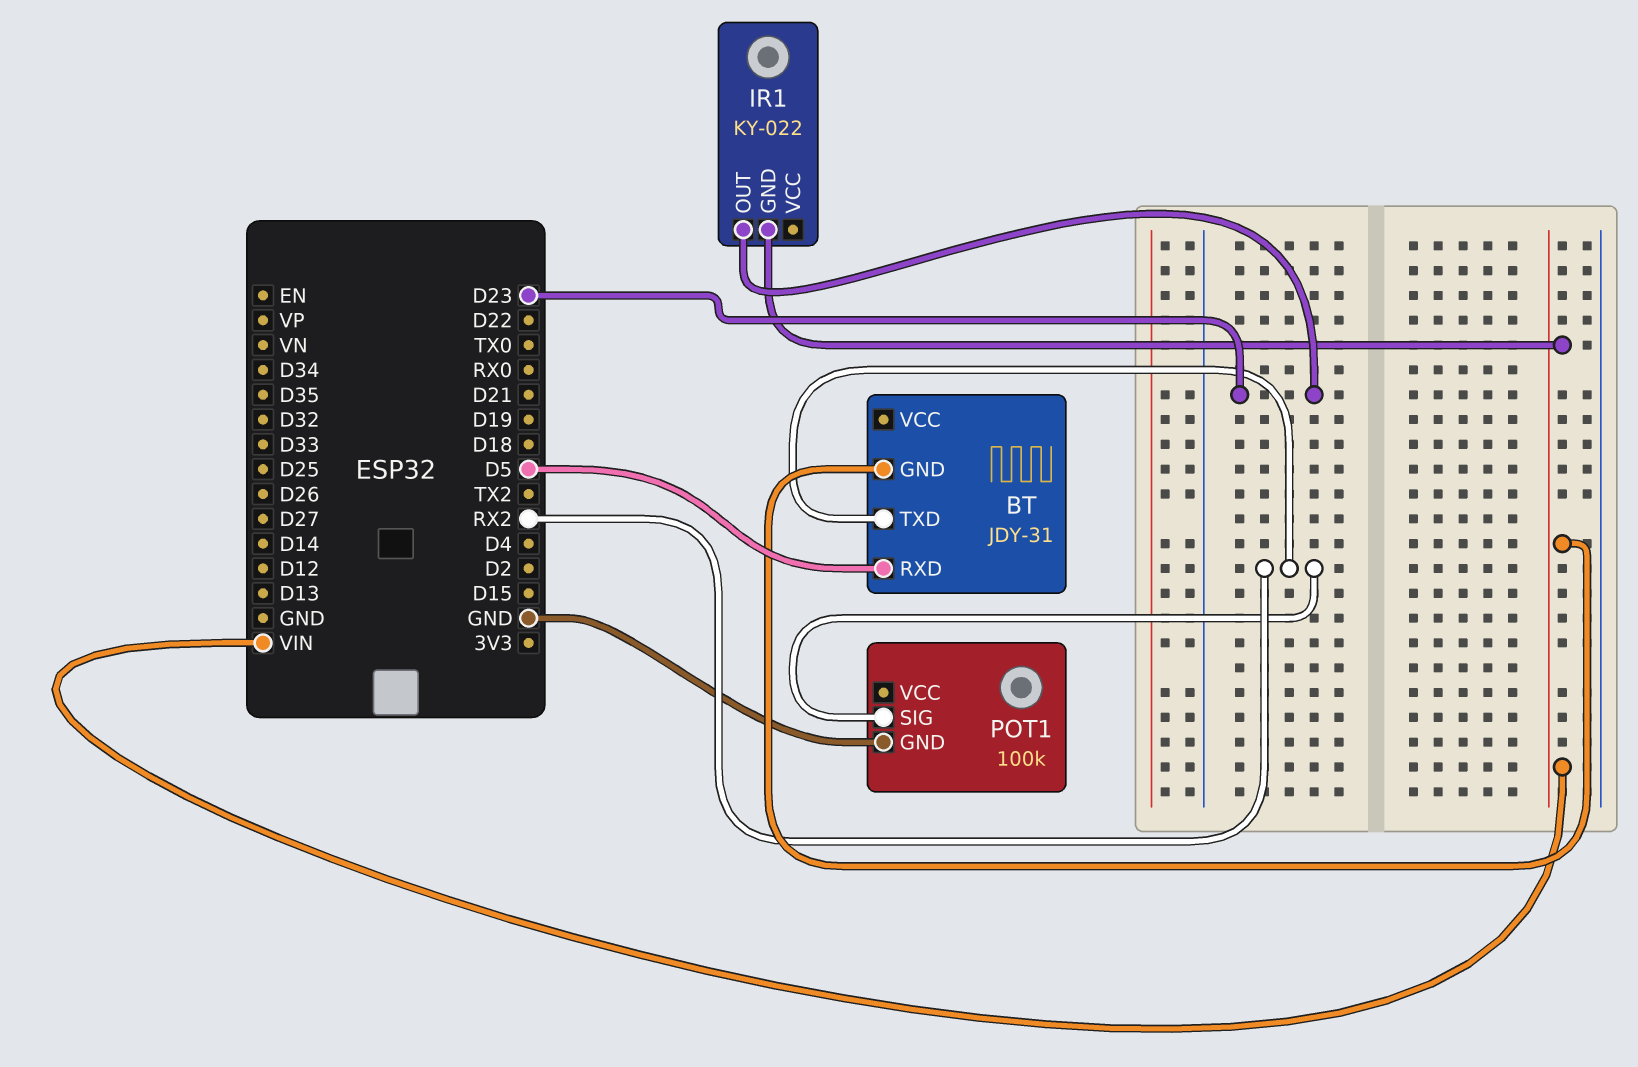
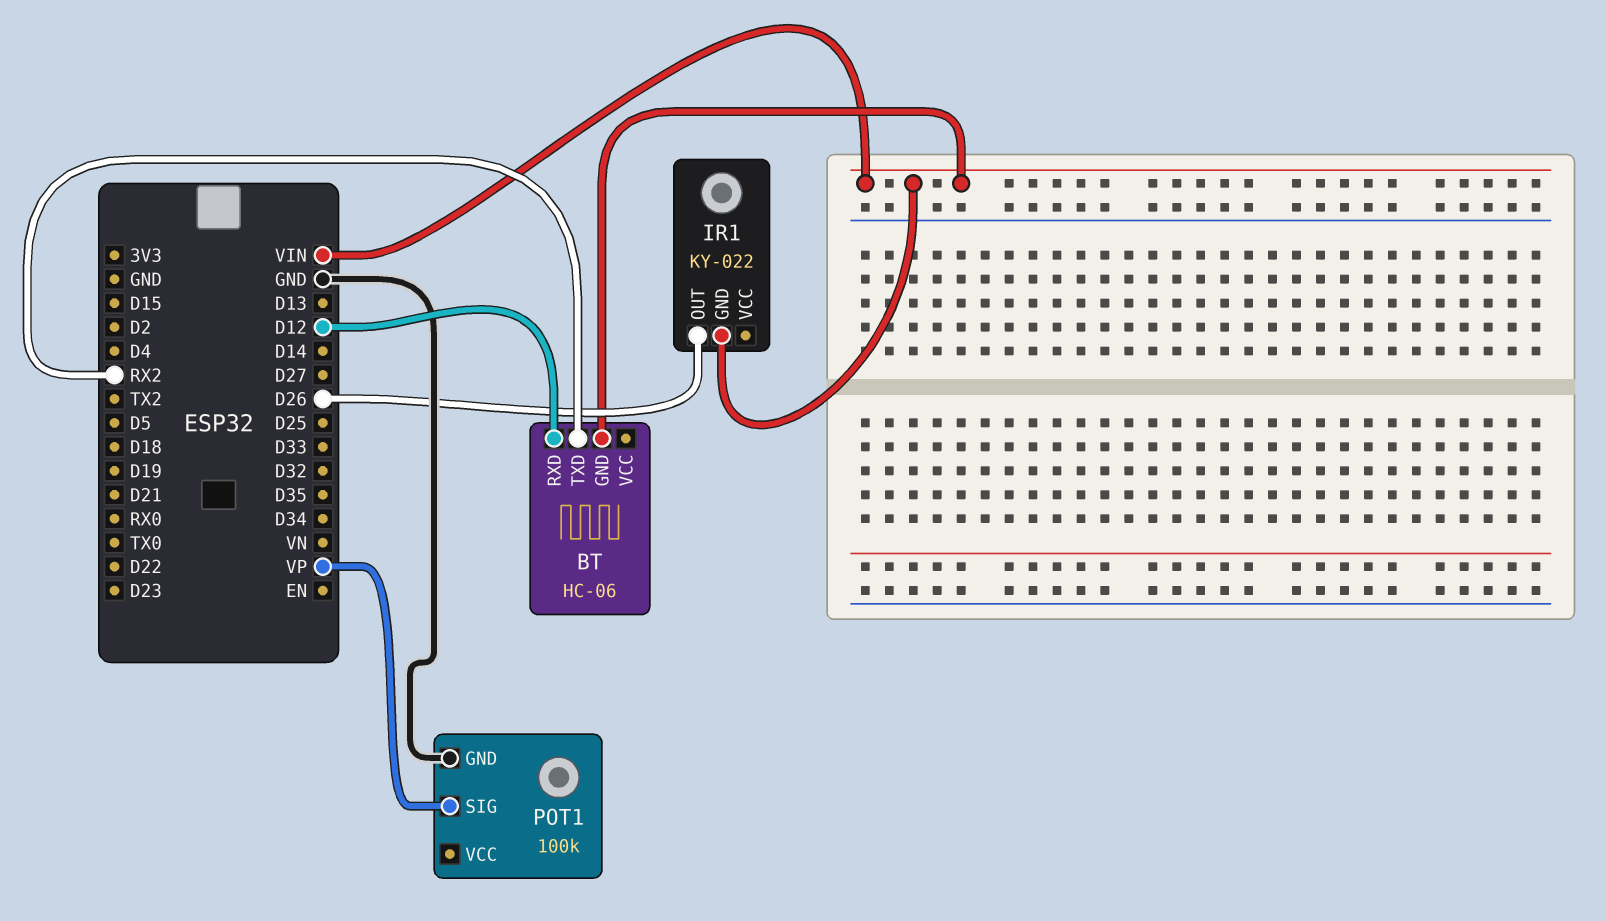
BT: JDY-31 -> HC-06
BT pin RXD: D5 -> D12
IR1 pin OUT: D23 -> D26
POT1 pin SIG: RX2 -> VP

